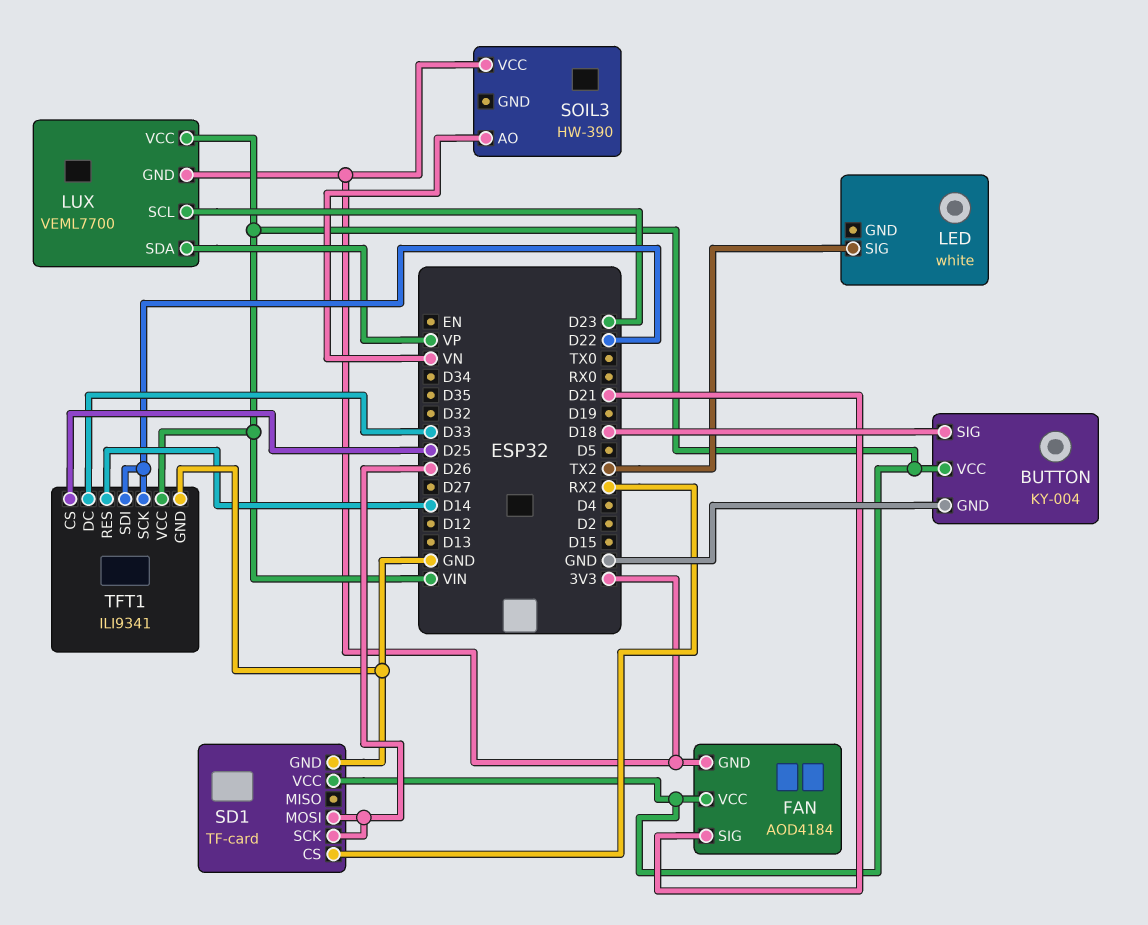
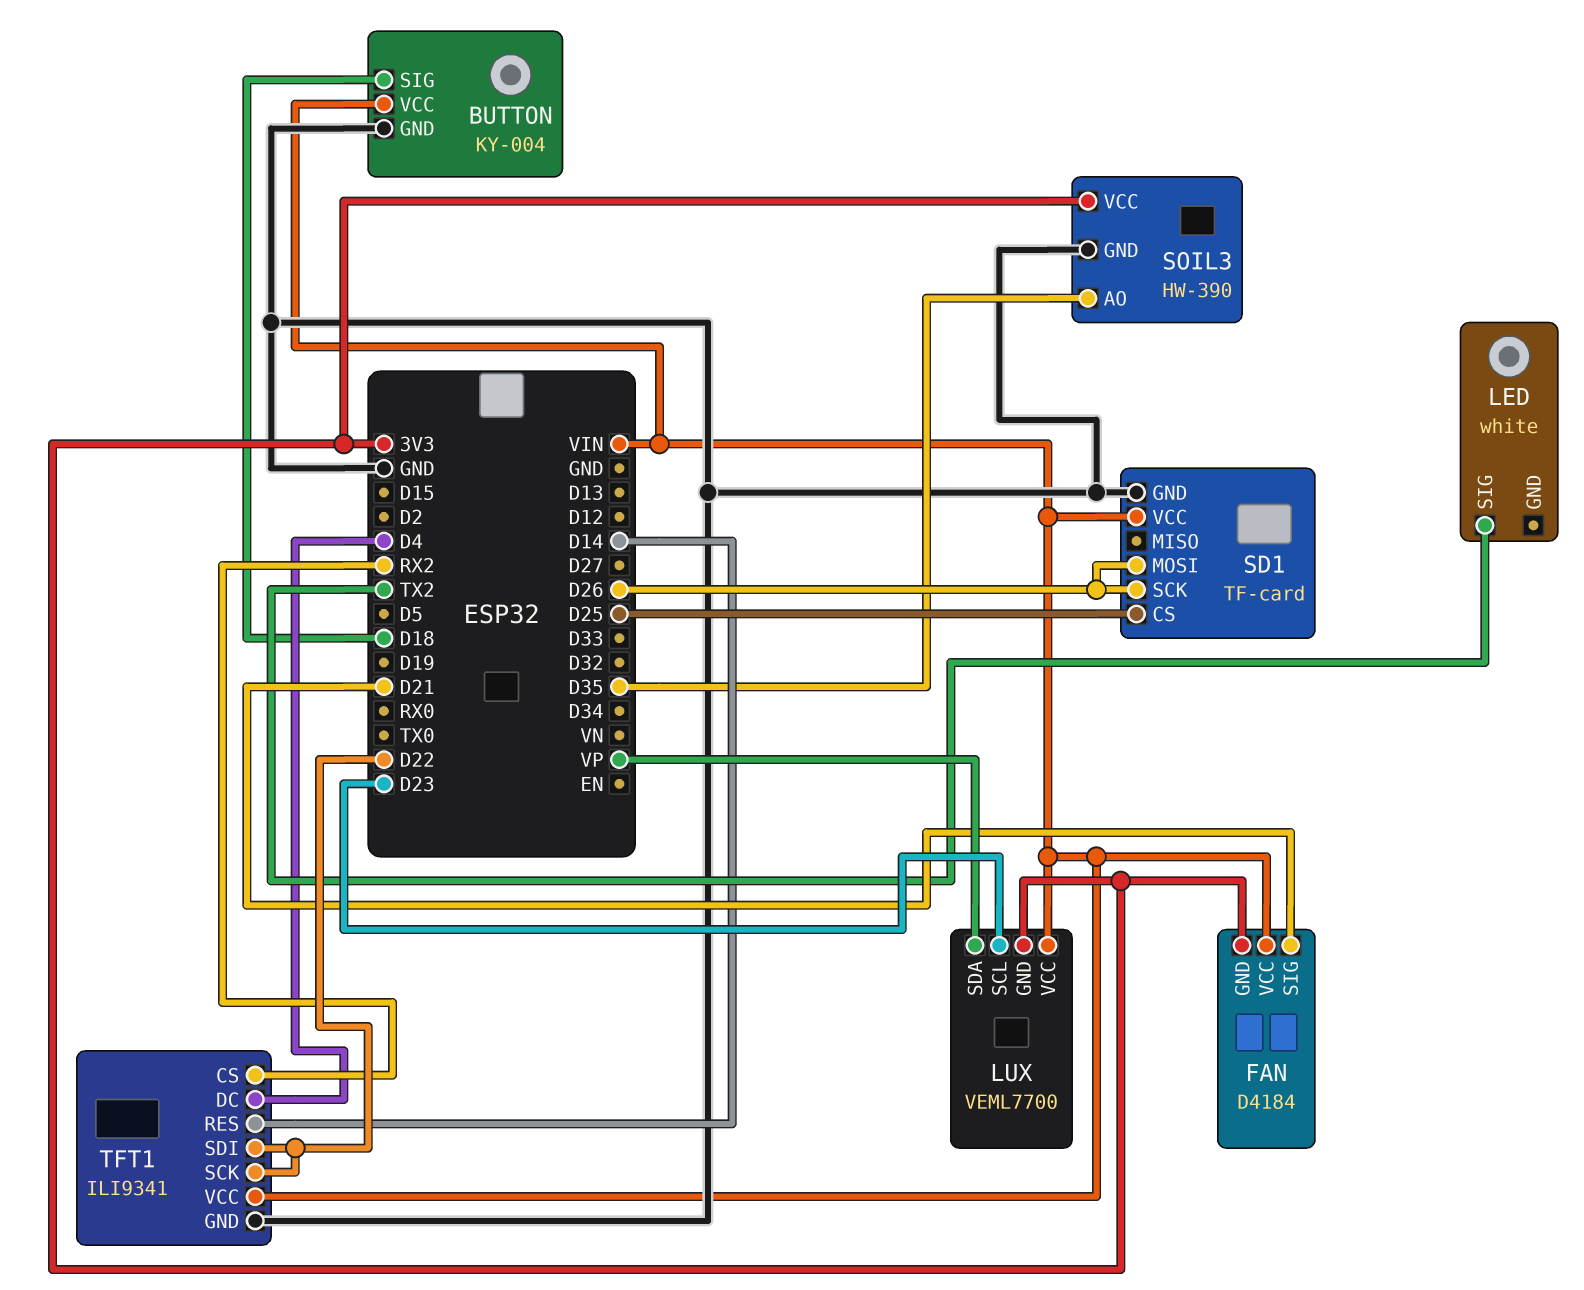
FAN: AOD4184 -> D4184
SD1 pin CS: RX2 -> D25
SOIL3 pin AO: VN -> D35
SOIL3 pin GND: none -> GND
TFT1 pin CS: D25 -> RX2
TFT1 pin DC: D33 -> D4

